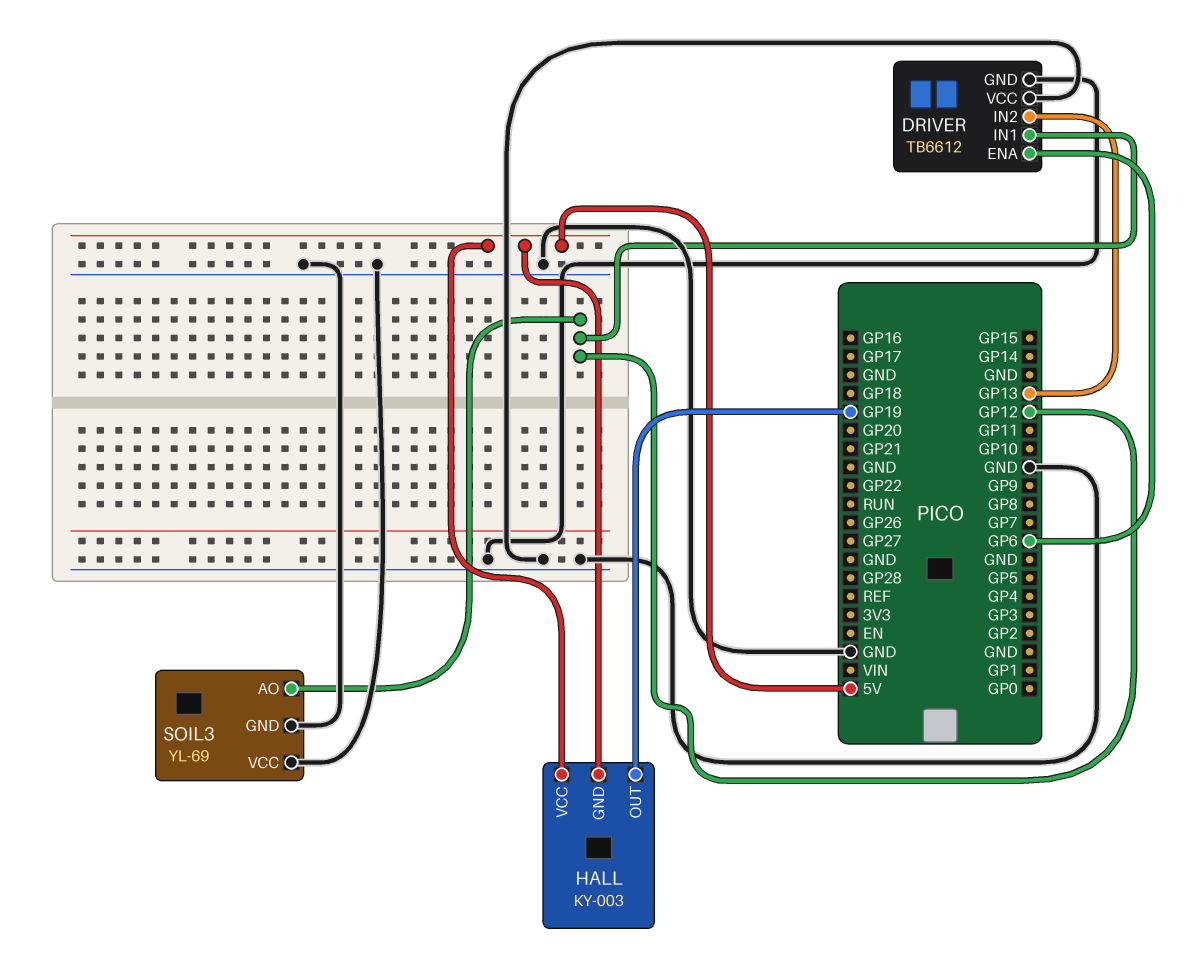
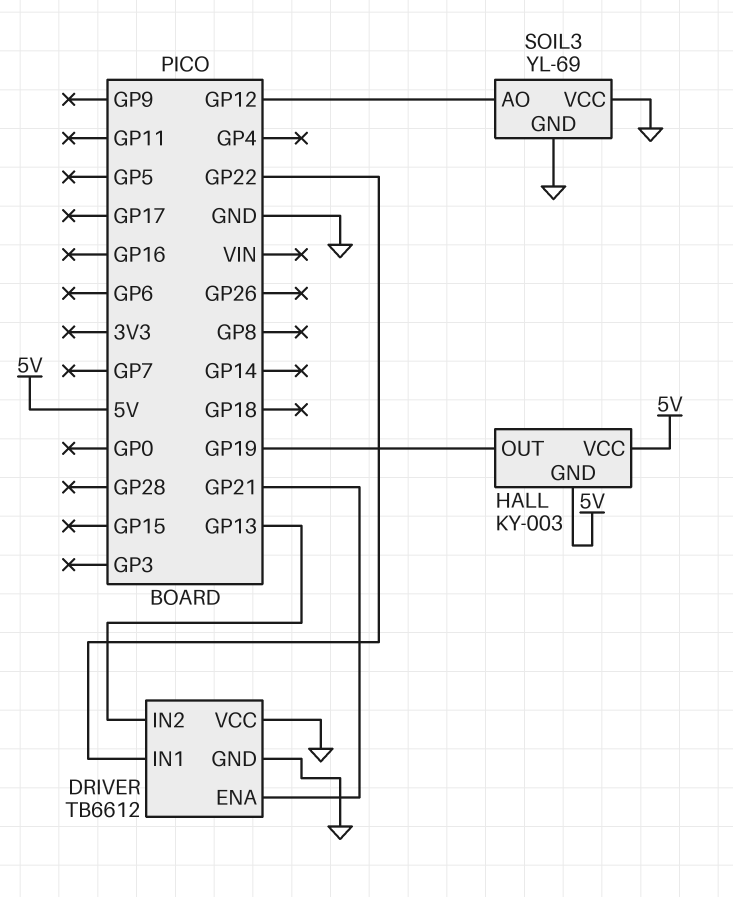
DRIVER pin ENA: GP6 -> GP21
DRIVER pin IN1: GP12 -> GP22

